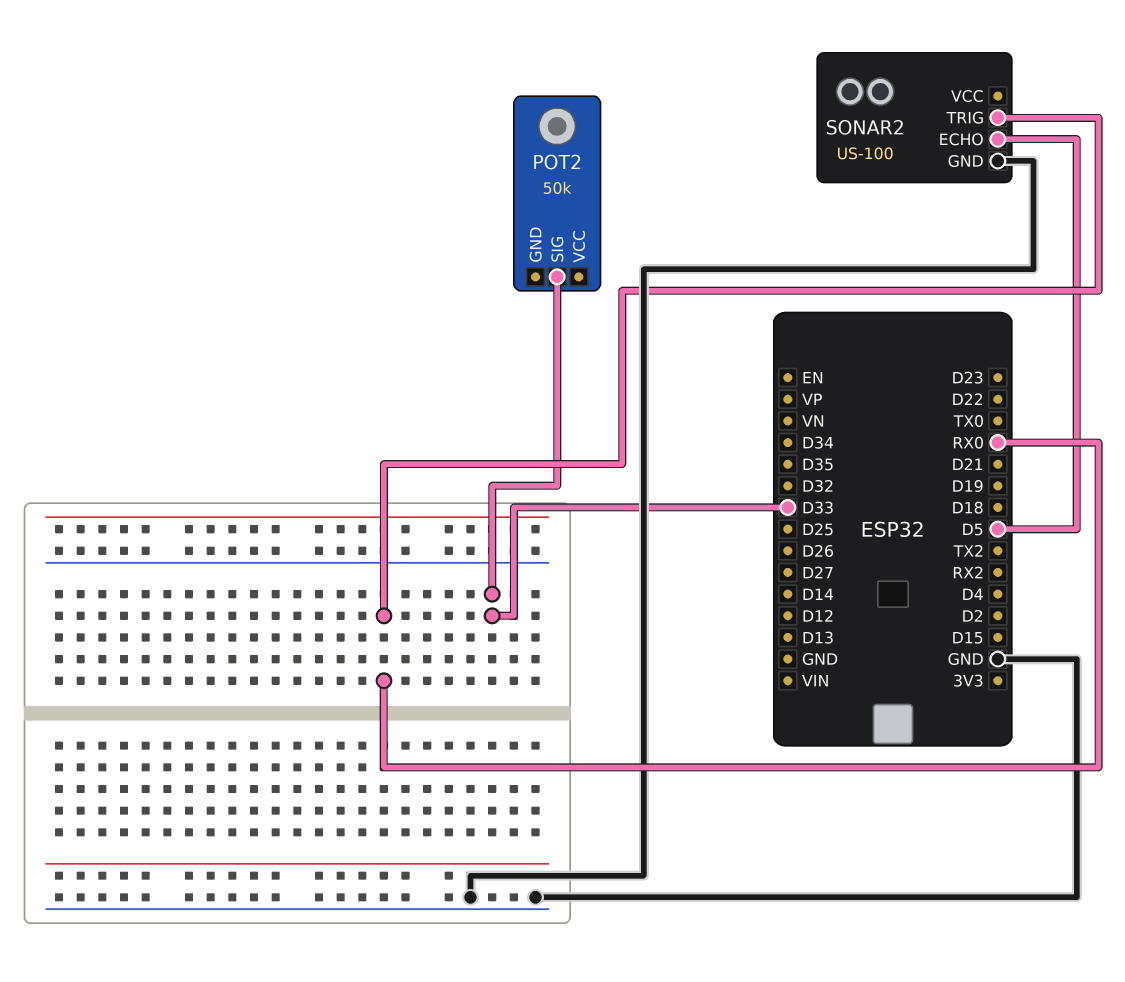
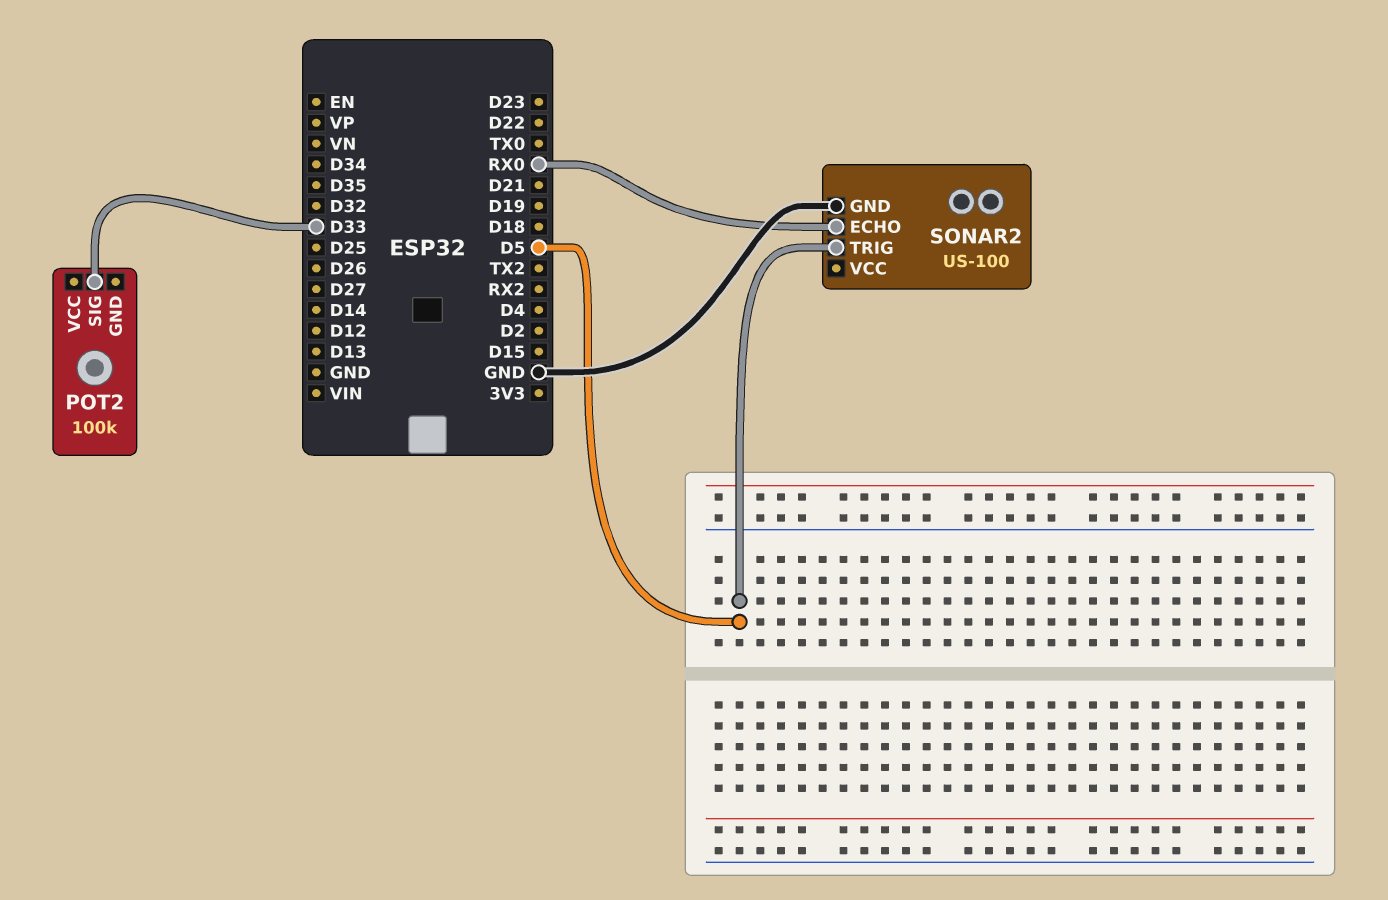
POT2: 50k -> 100k
SONAR2 pin ECHO: D5 -> RX0
SONAR2 pin TRIG: RX0 -> D5

